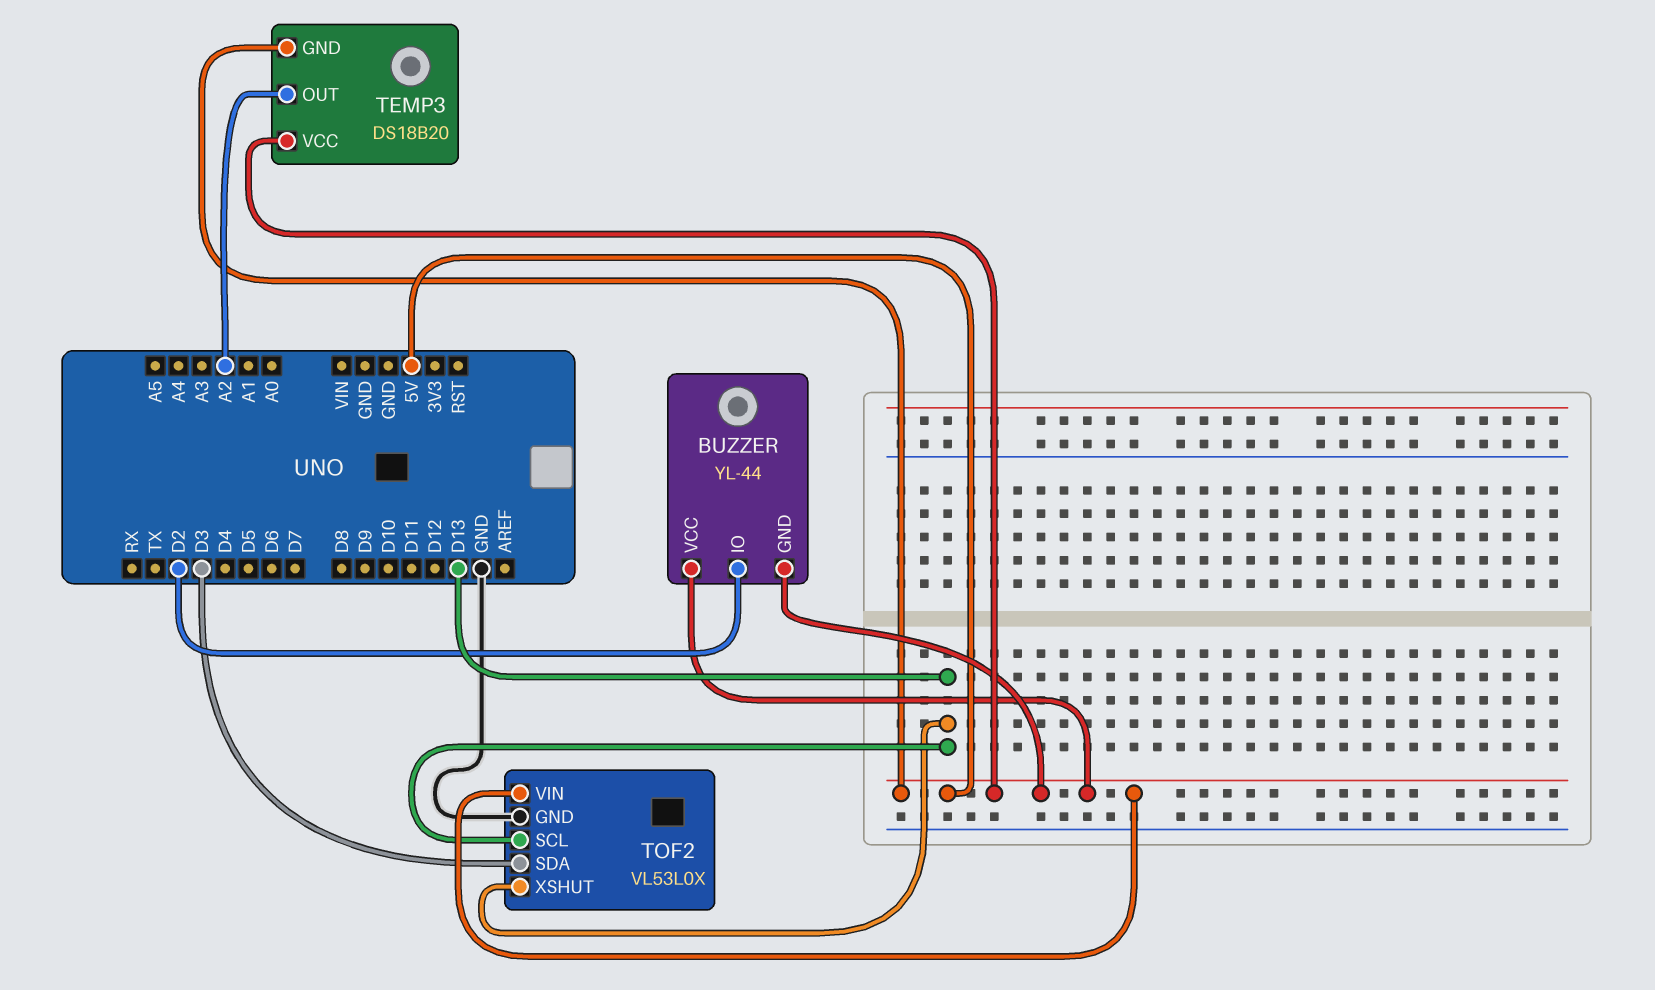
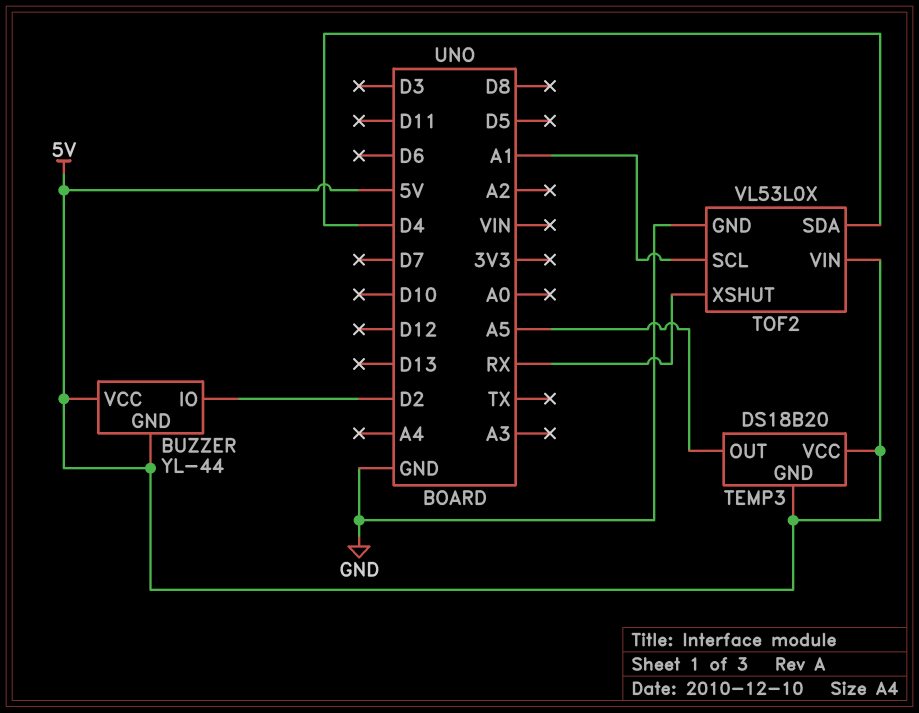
TEMP3 pin OUT: A2 -> A5
TOF2 pin SCL: D13 -> A1
TOF2 pin SDA: D3 -> D4
TOF2 pin XSHUT: D13 -> RX

